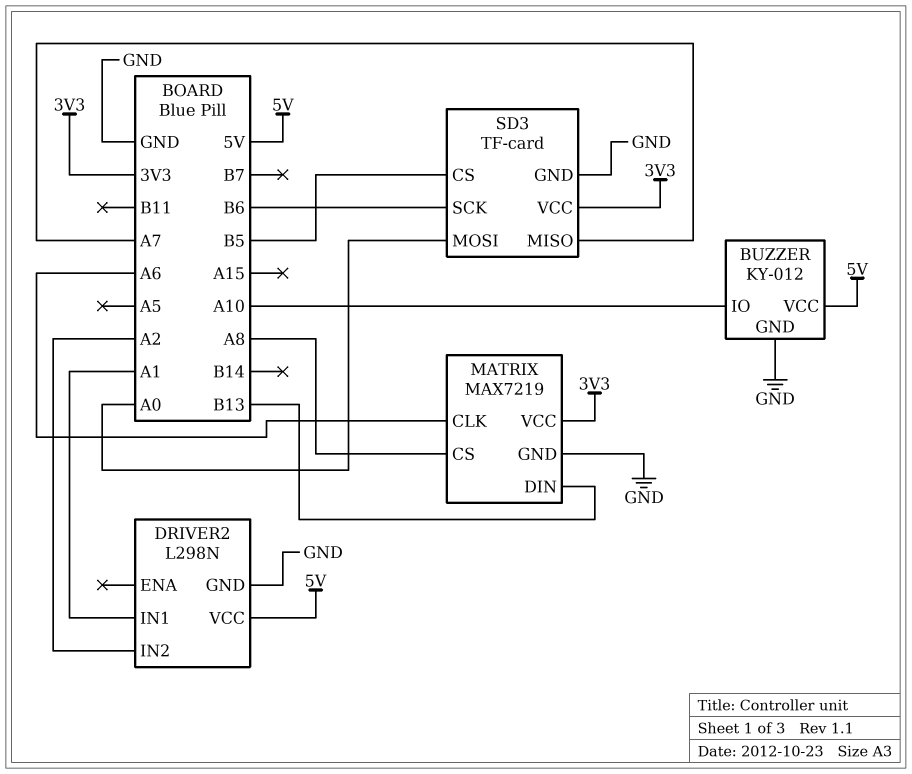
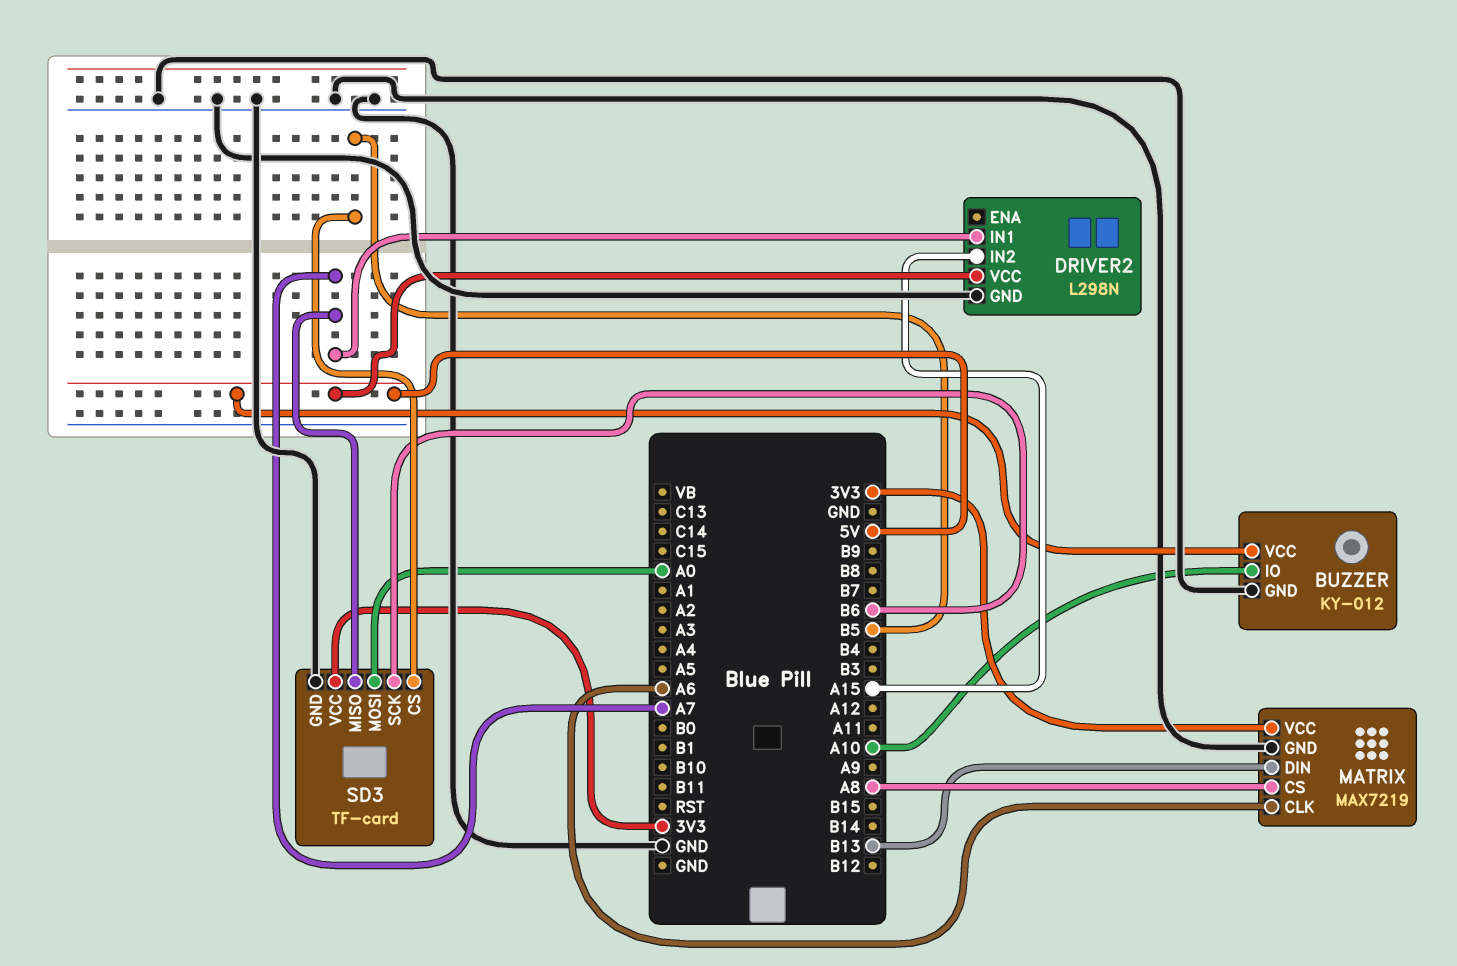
DRIVER2 pin IN1: A1 -> A7
DRIVER2 pin IN2: A2 -> A15

